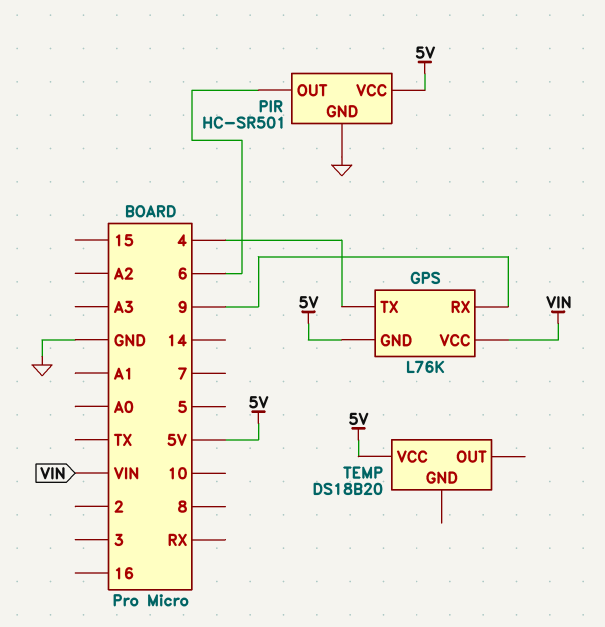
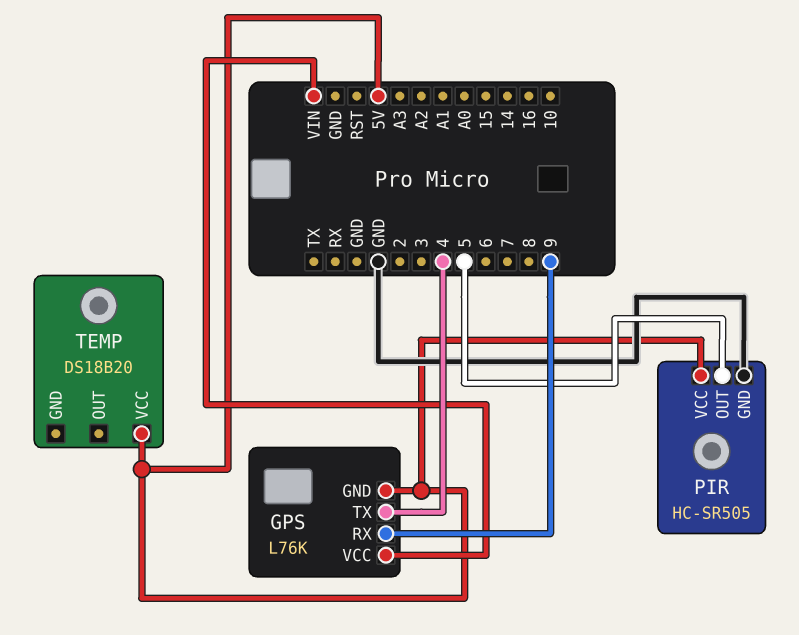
PIR: HC-SR501 -> HC-SR505
PIR pin OUT: 6 -> 5

